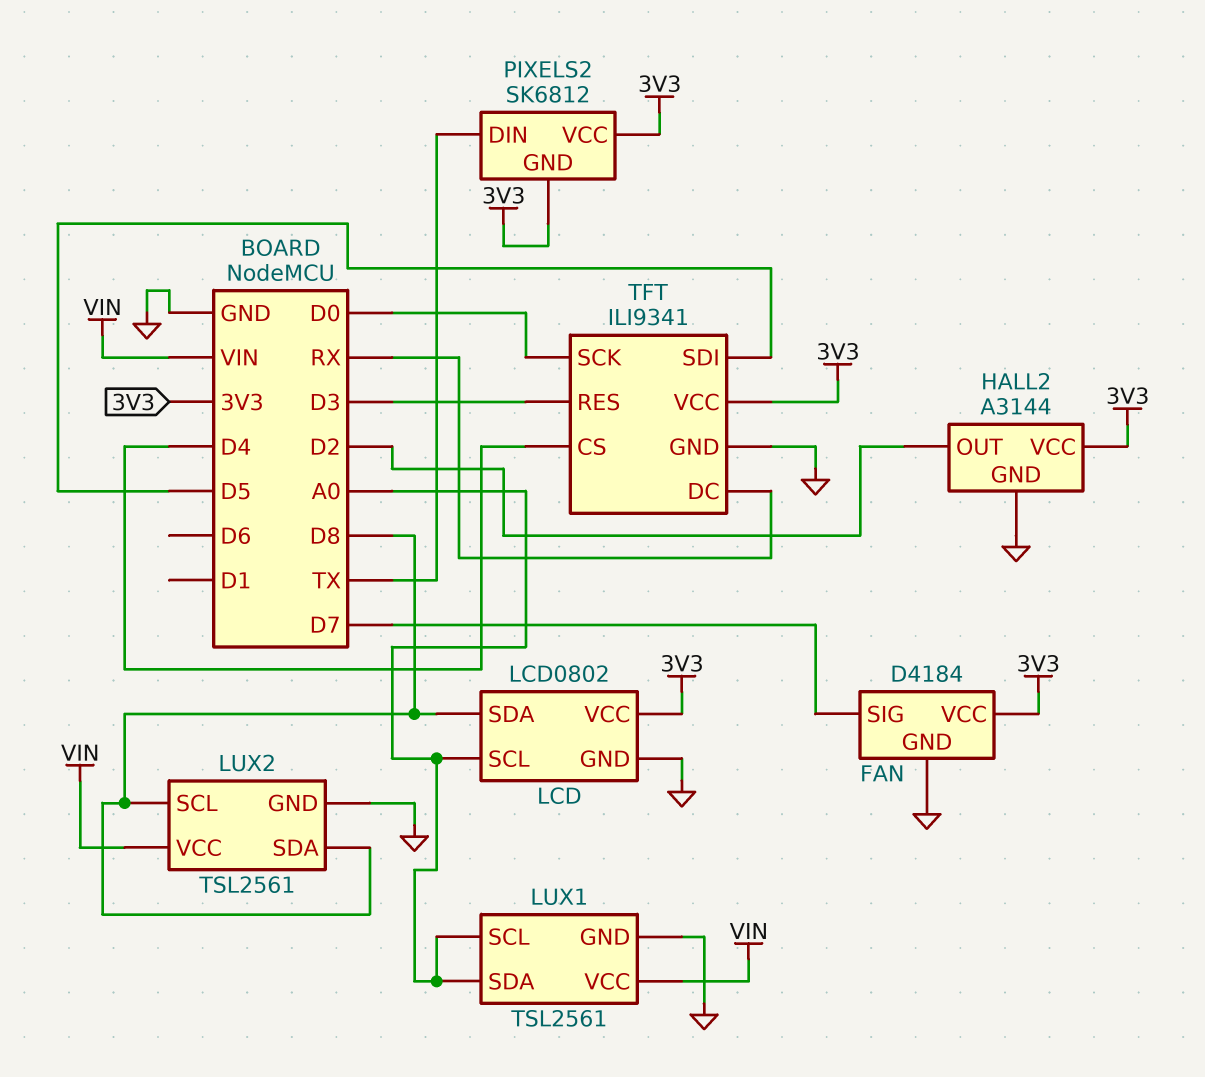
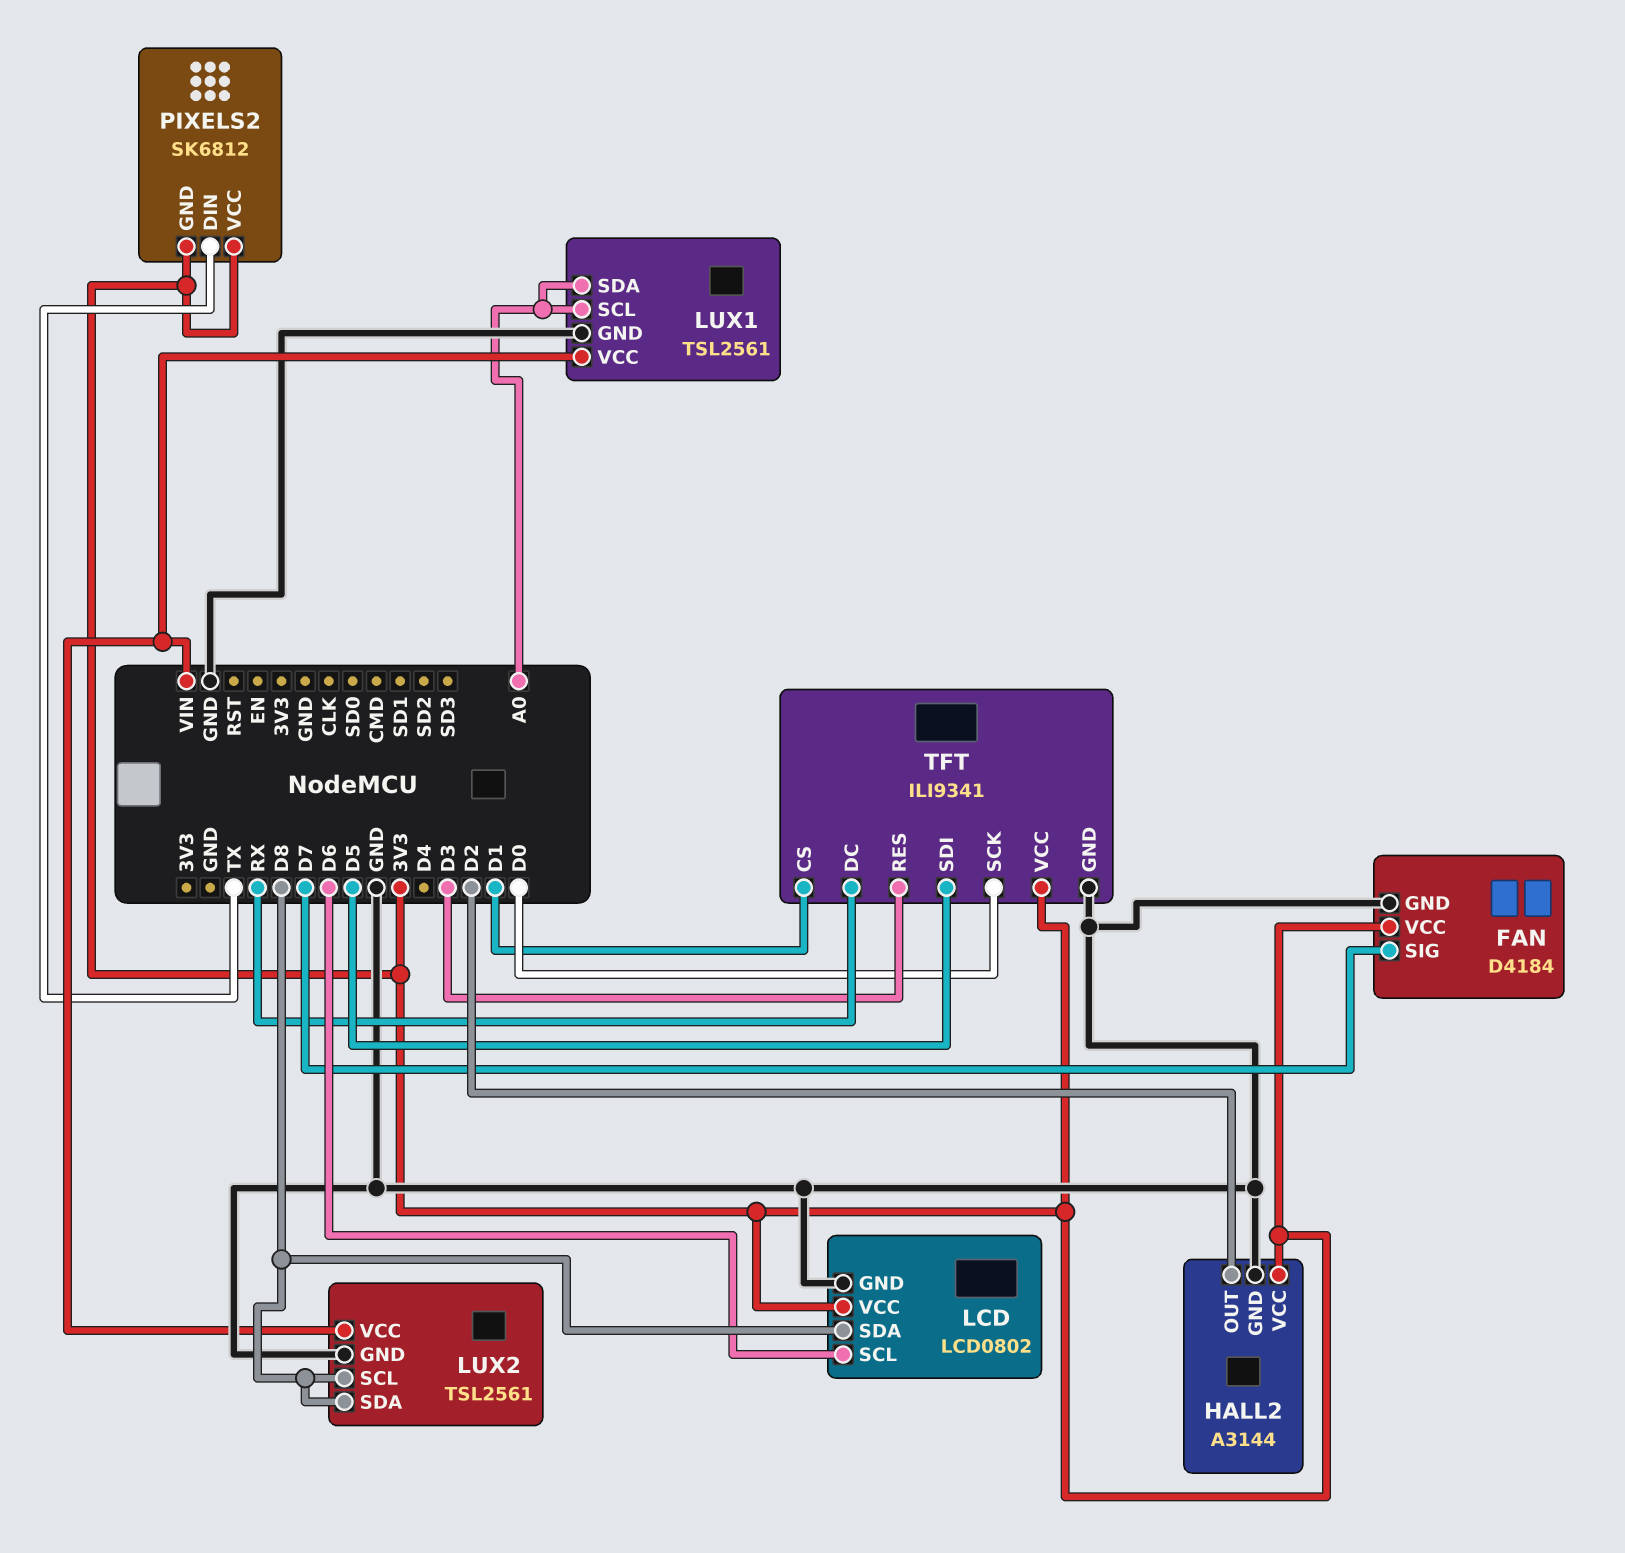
LCD pin SCL: A0 -> D6
TFT pin CS: D4 -> D1

